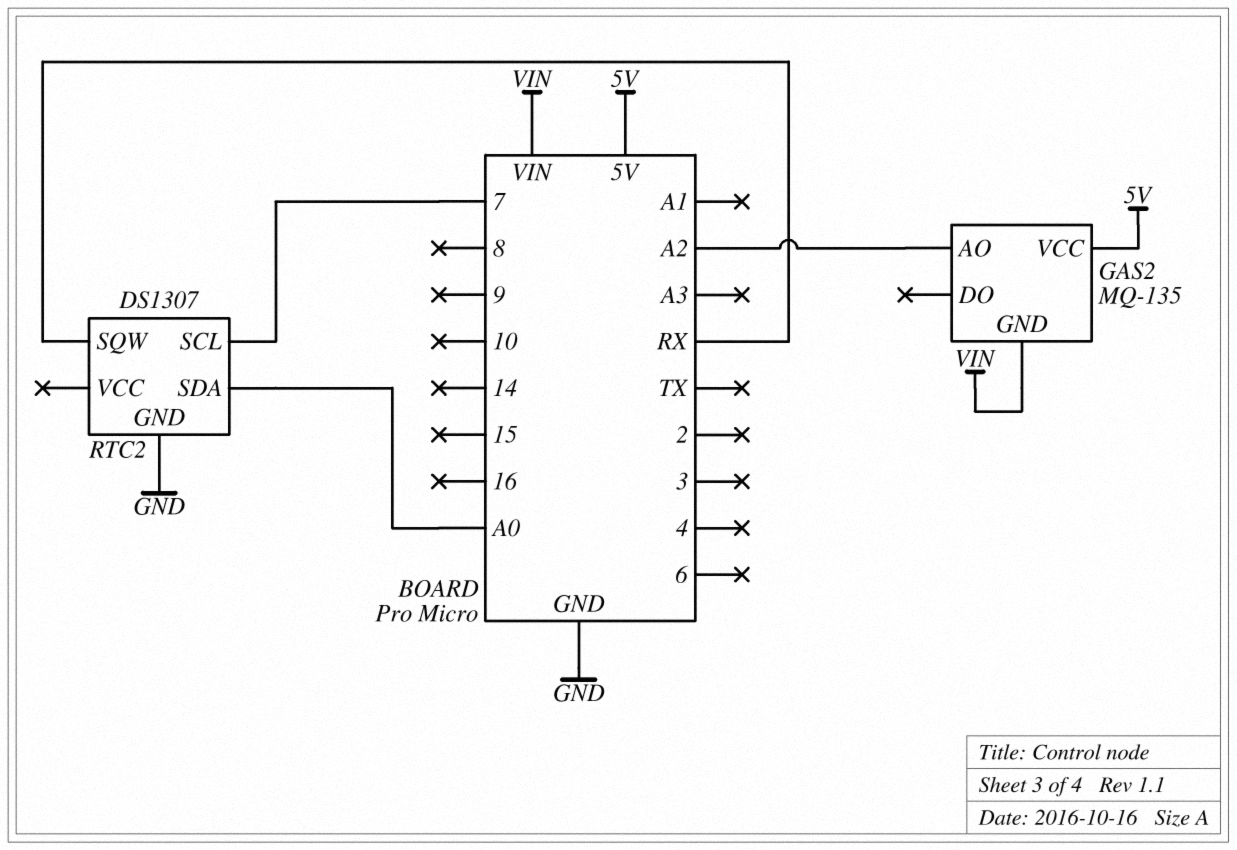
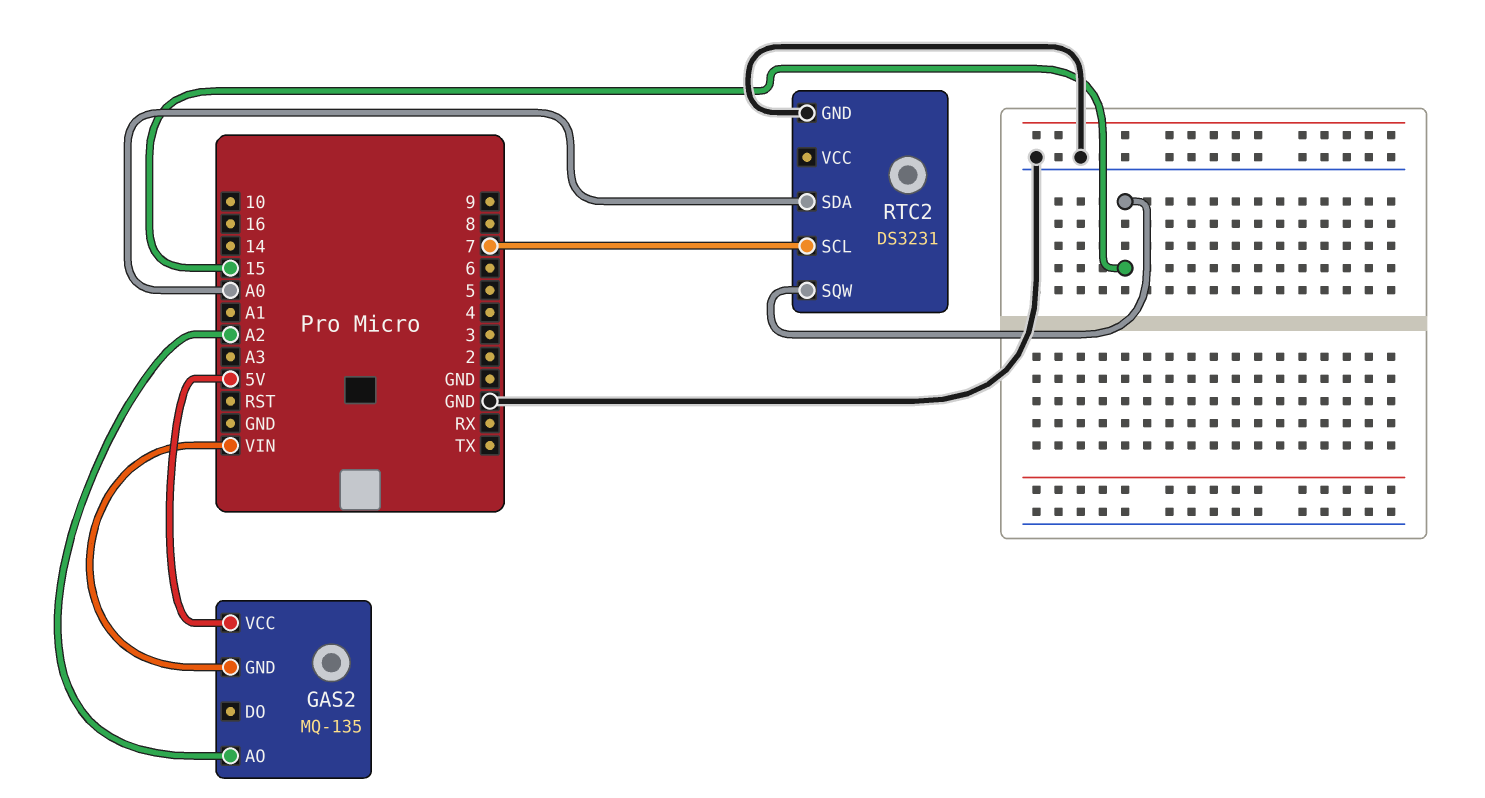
RTC2: DS1307 -> DS3231
RTC2 pin SQW: RX -> 15

